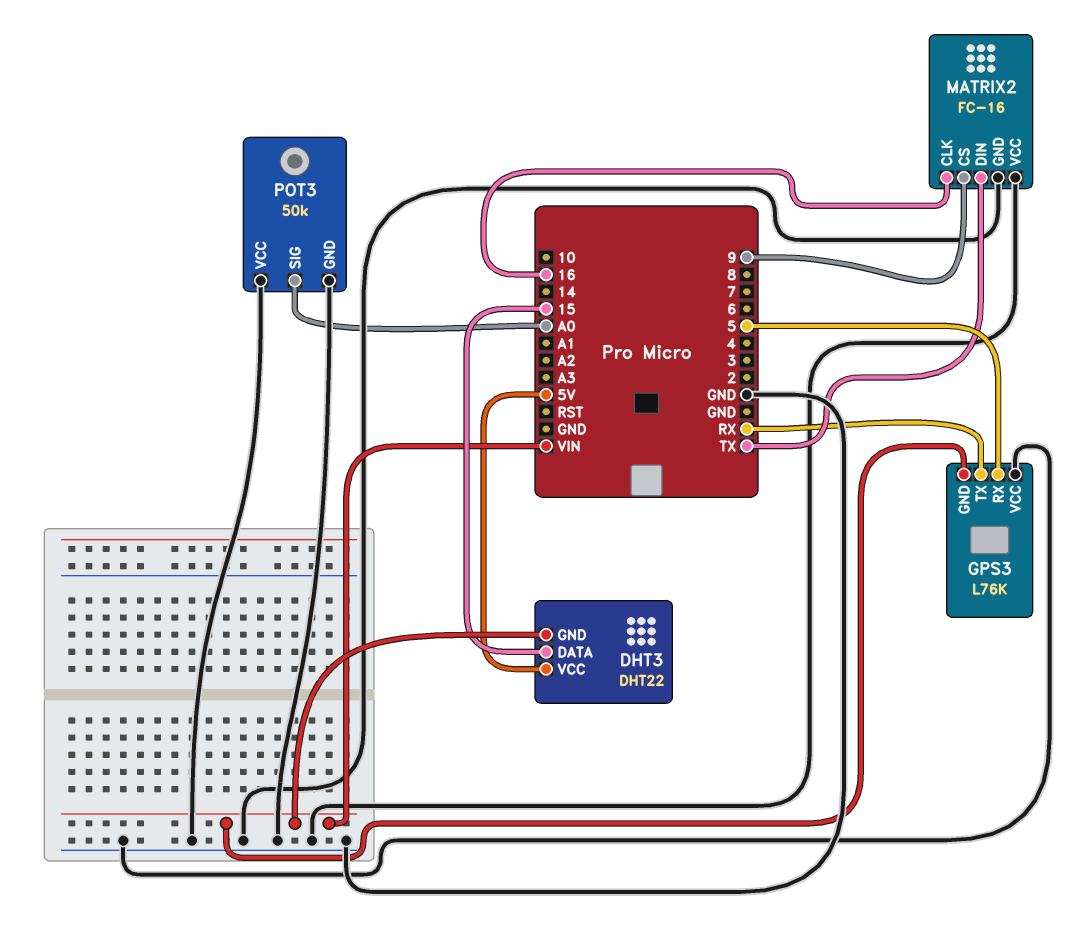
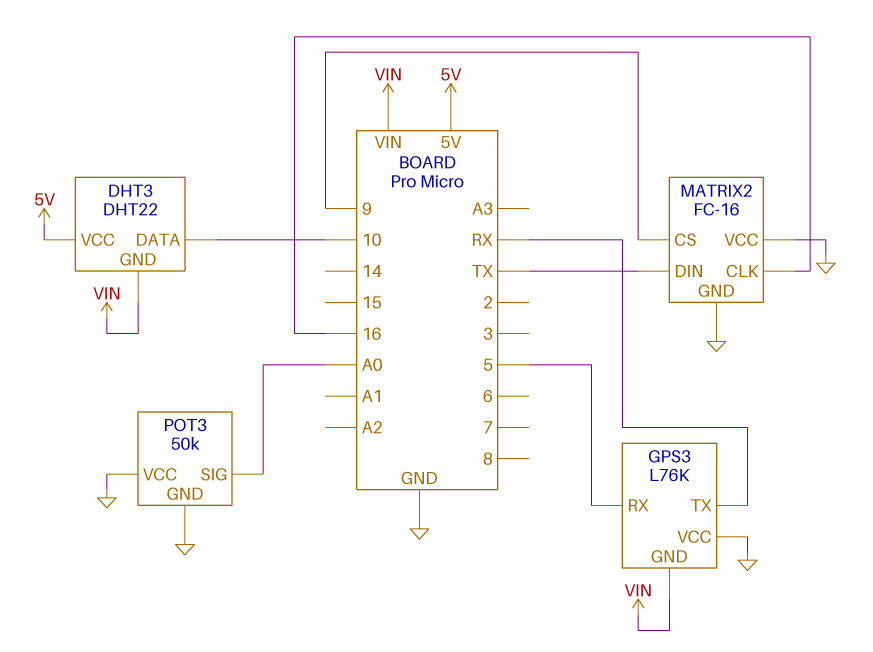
DHT3 pin DATA: 15 -> 10

